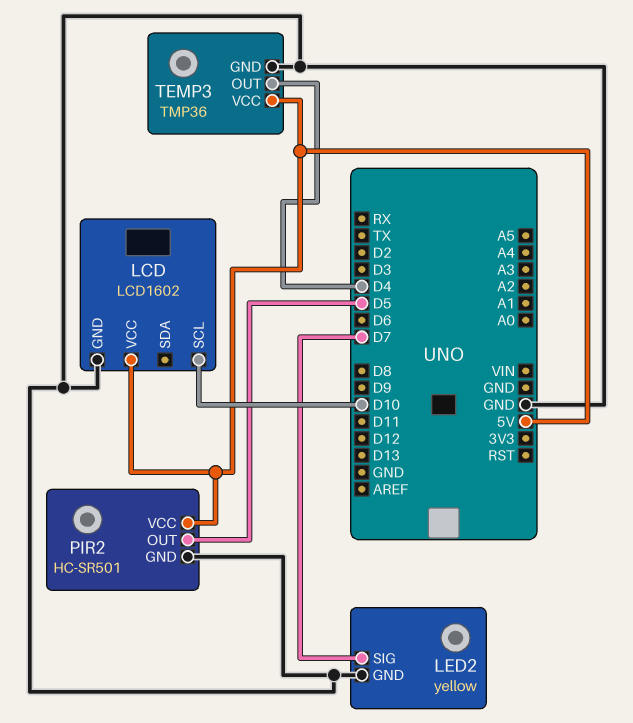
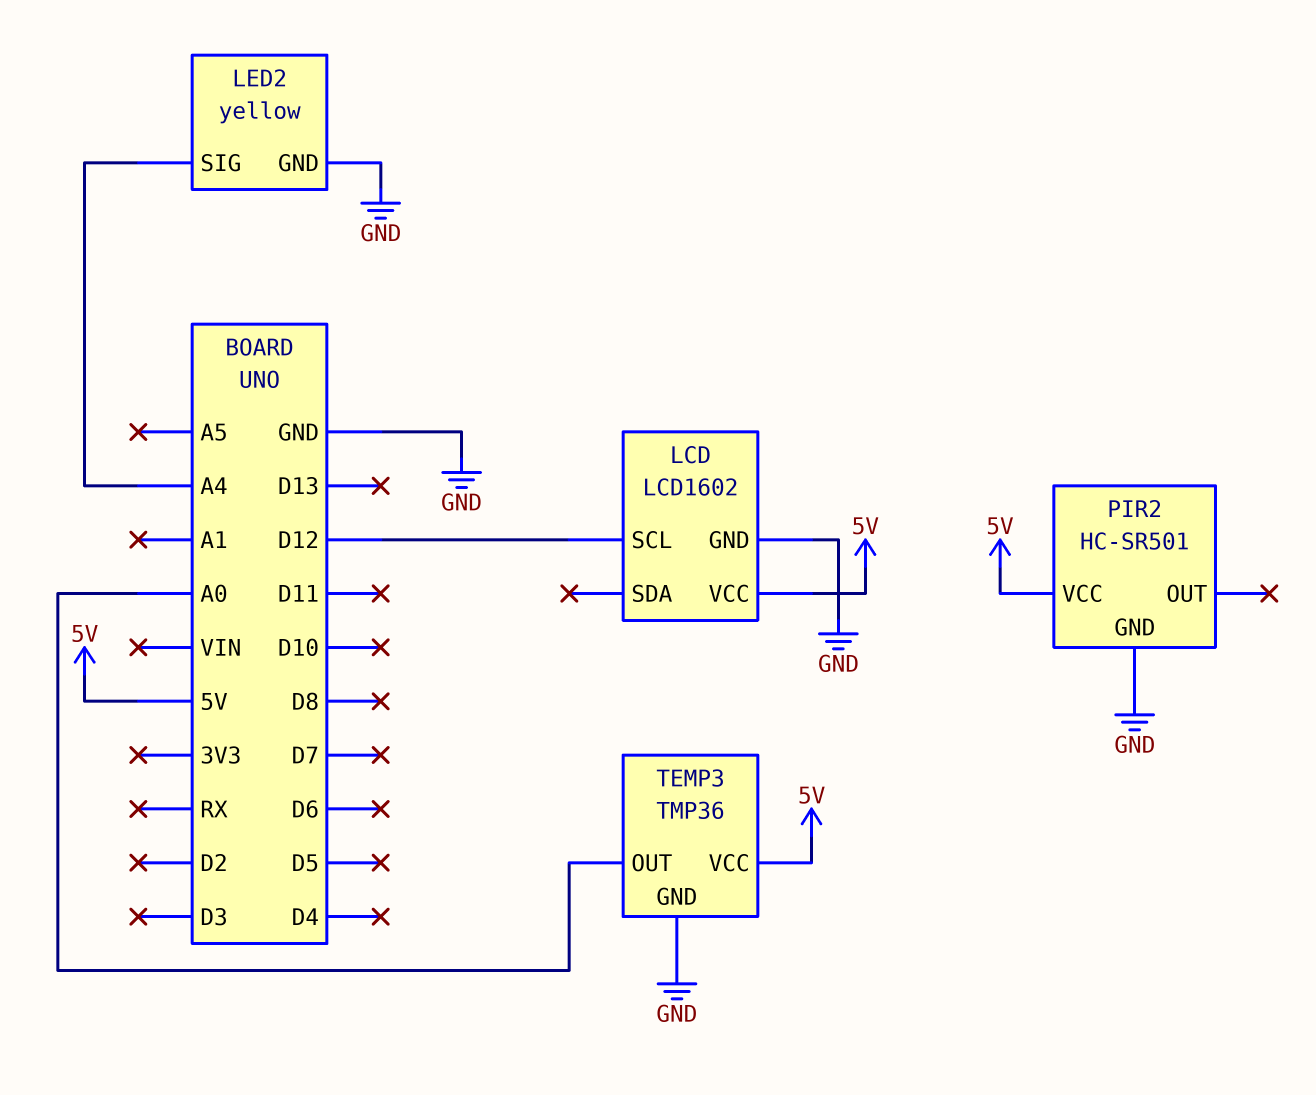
LCD pin SCL: D10 -> D12
LED2 pin SIG: D7 -> A4
PIR2 pin OUT: D5 -> none
TEMP3 pin OUT: D4 -> A0

